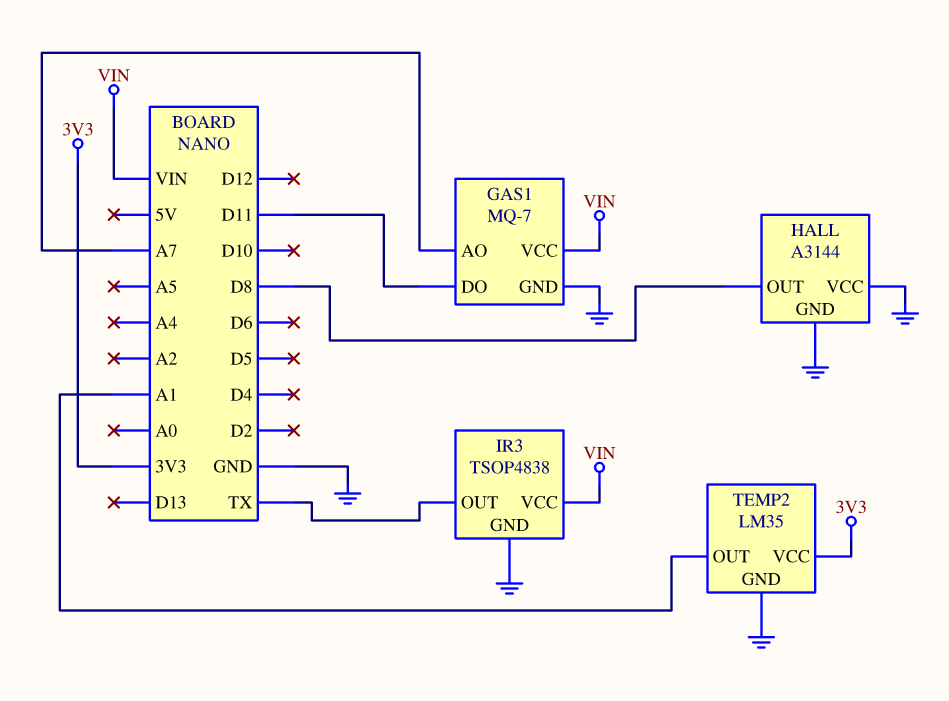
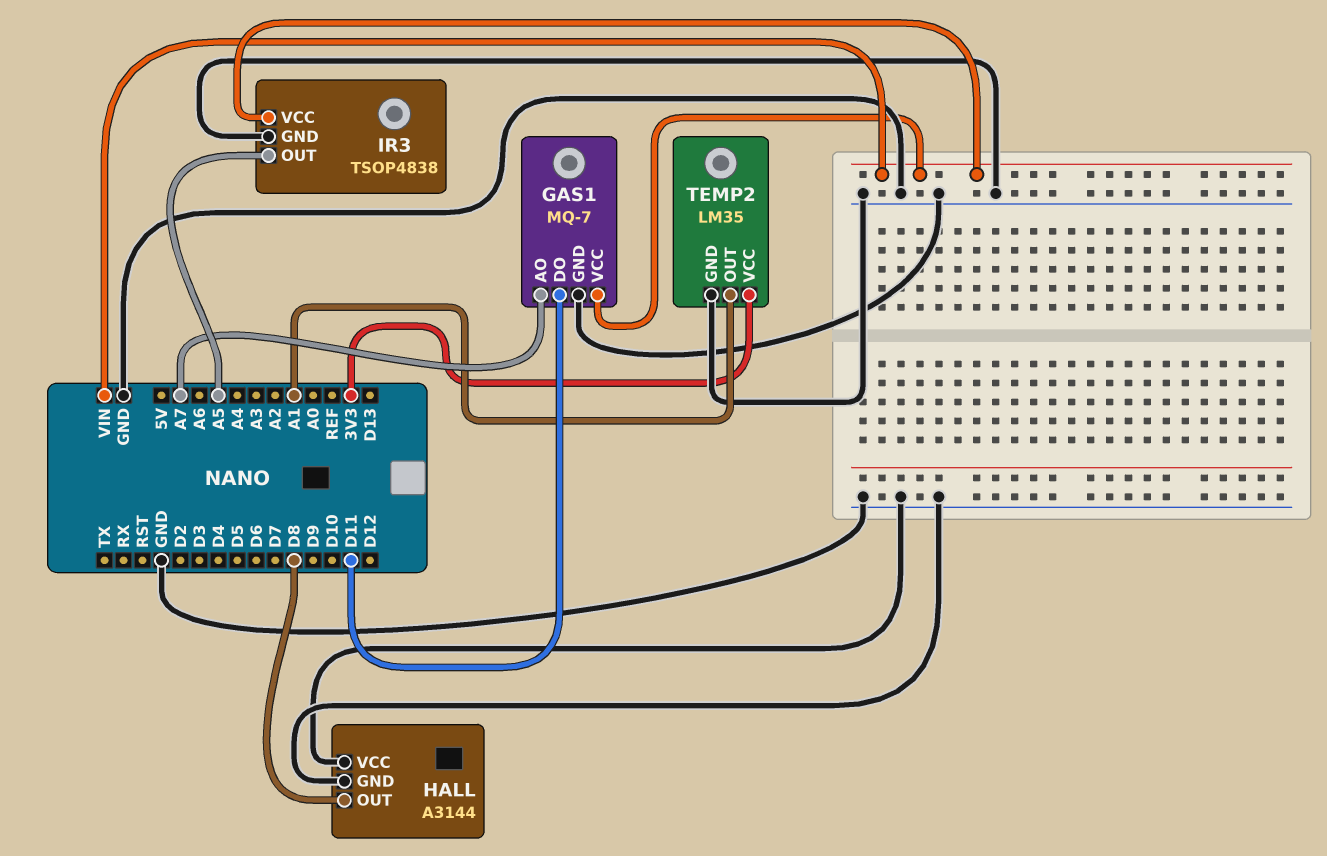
IR3 pin OUT: TX -> A5

